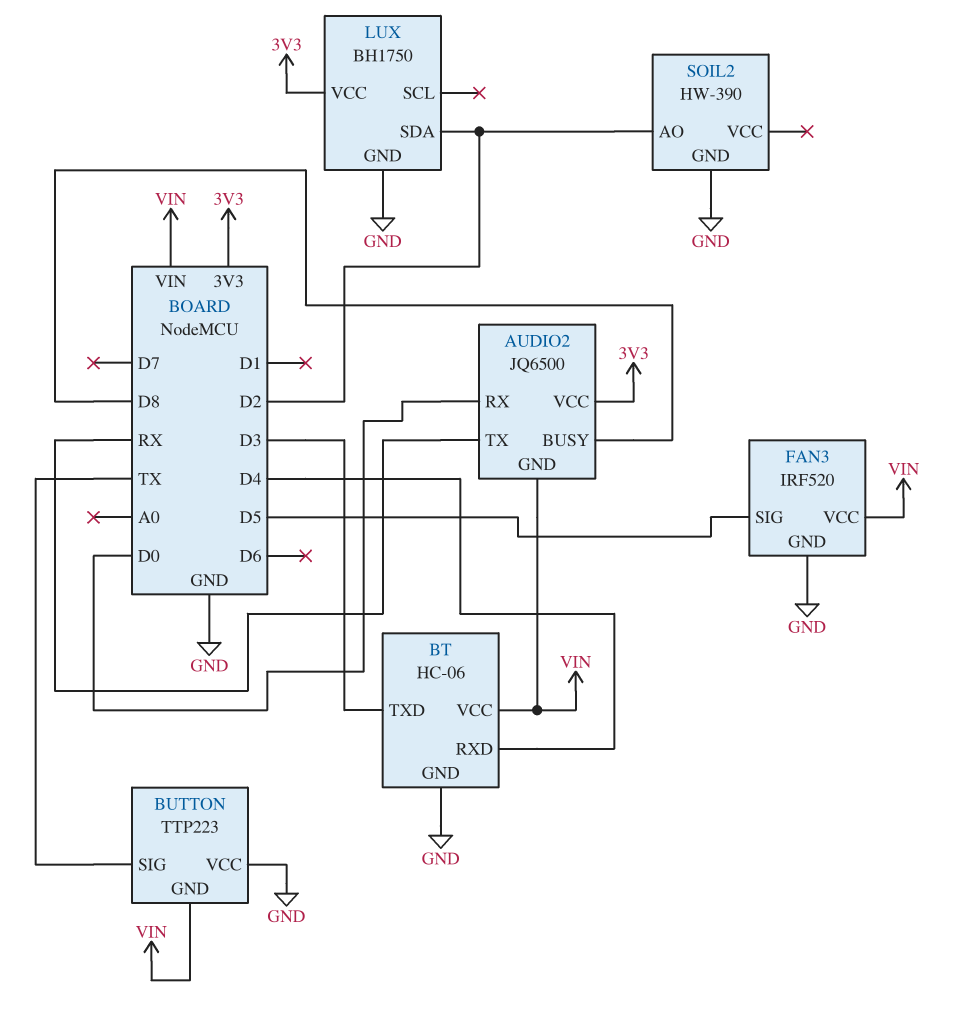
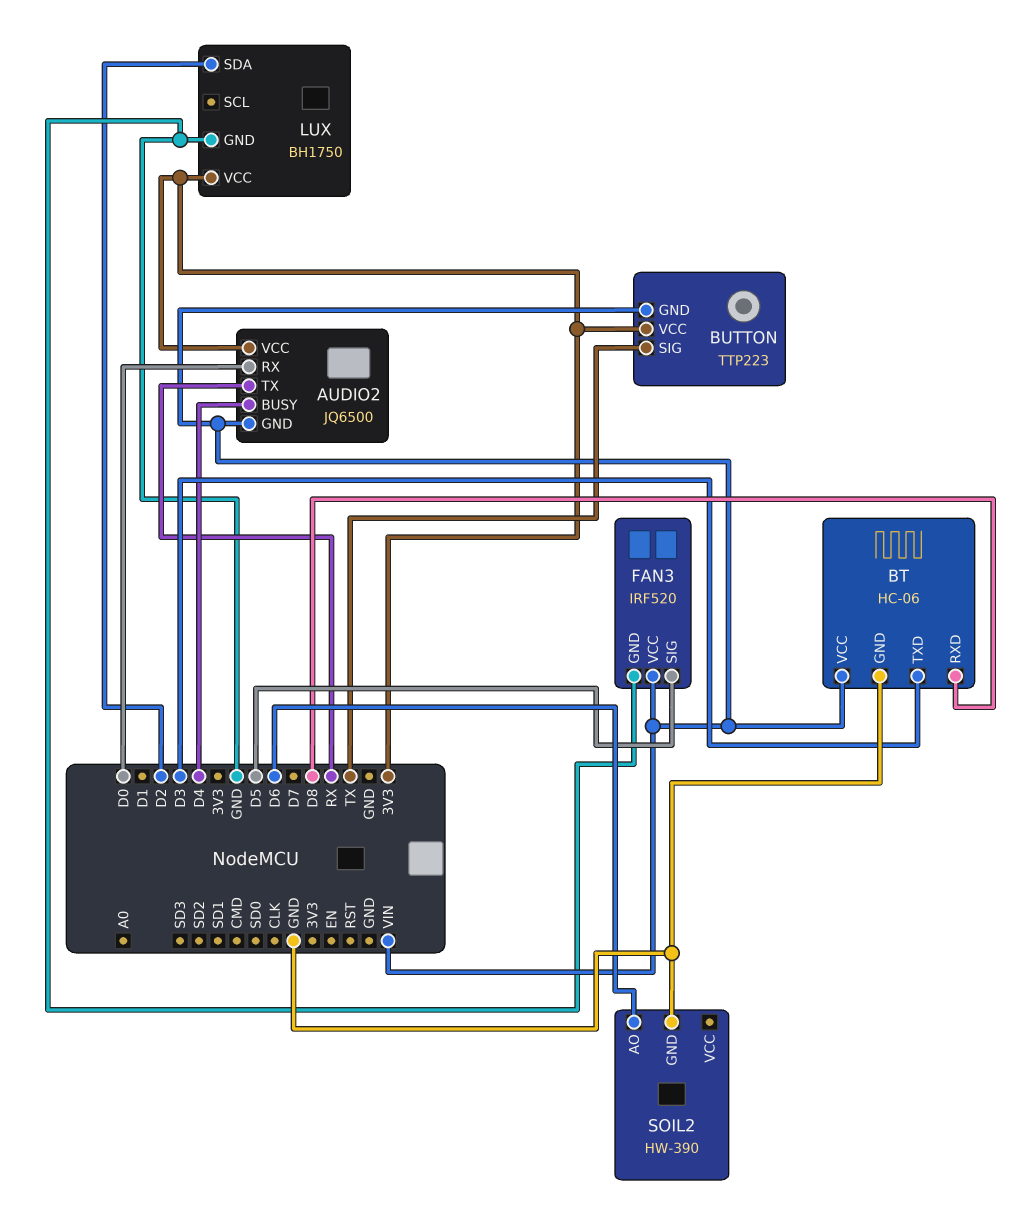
AUDIO2 pin BUSY: D8 -> D4
BT pin RXD: D4 -> D8
BUTTON pin VCC: GND -> 3V3
SOIL2 pin AO: D2 -> D6

